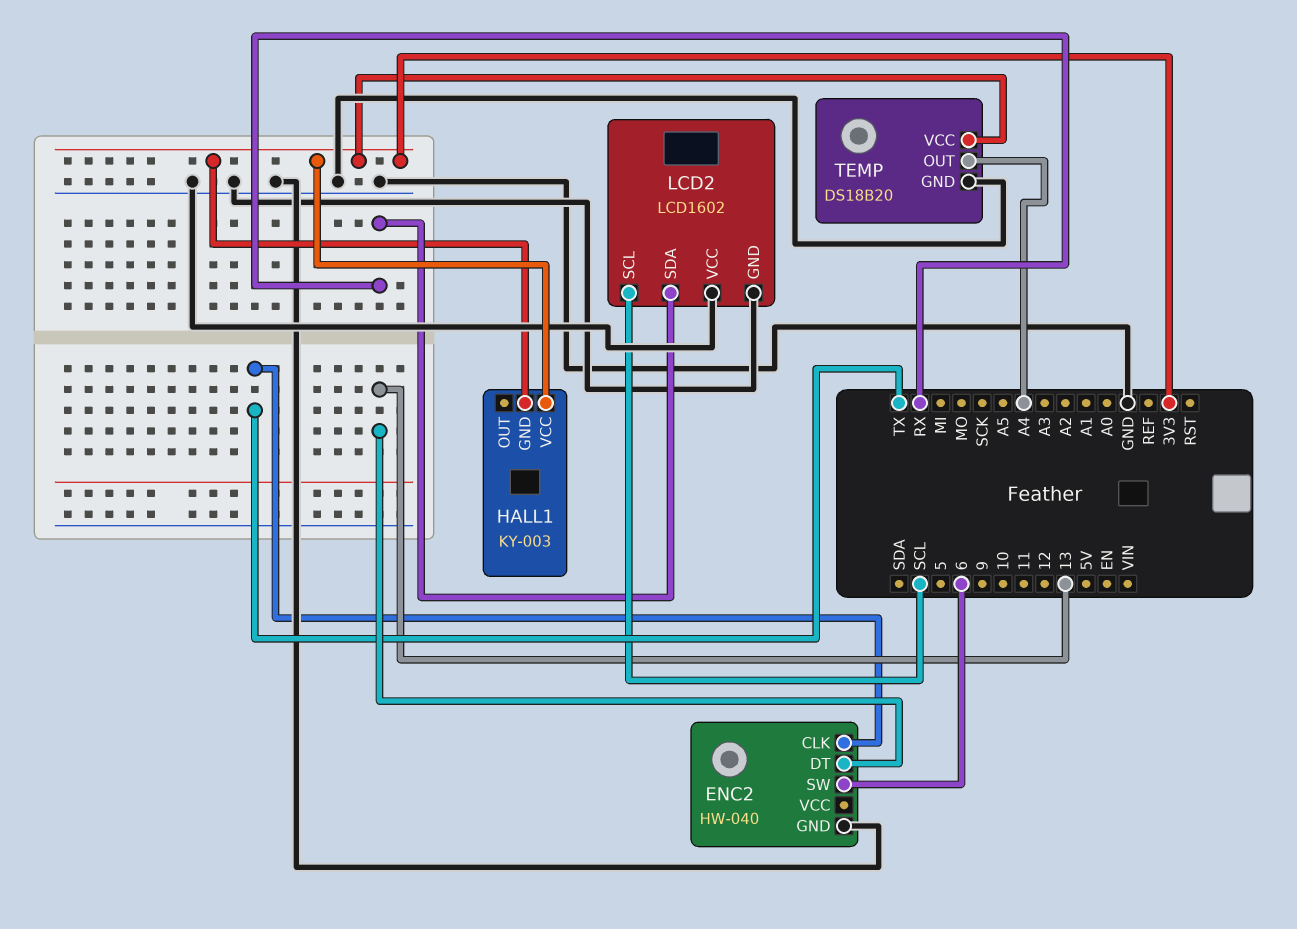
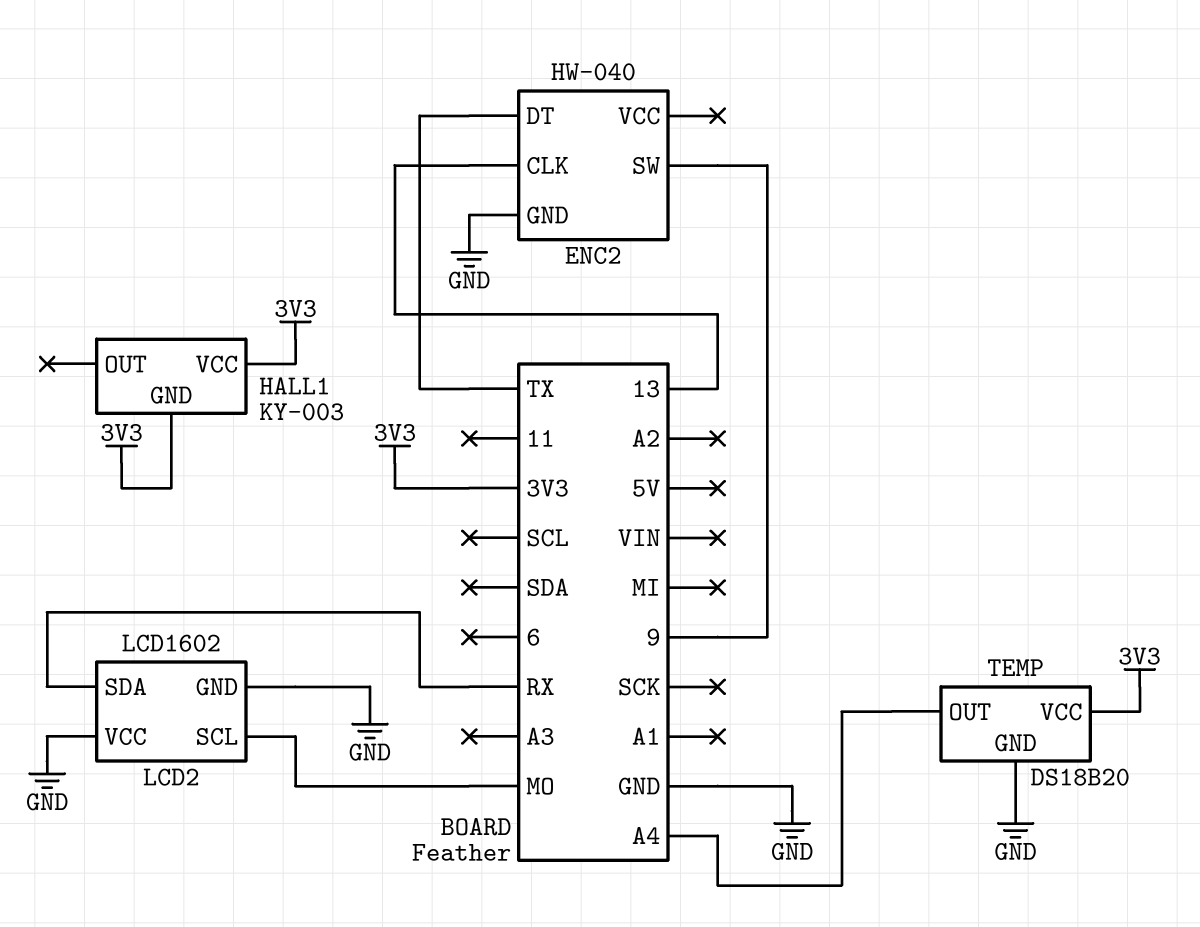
ENC2 pin CLK: TX -> 13
ENC2 pin DT: 13 -> TX
ENC2 pin SW: 6 -> 9
LCD2 pin SCL: SCL -> MO

